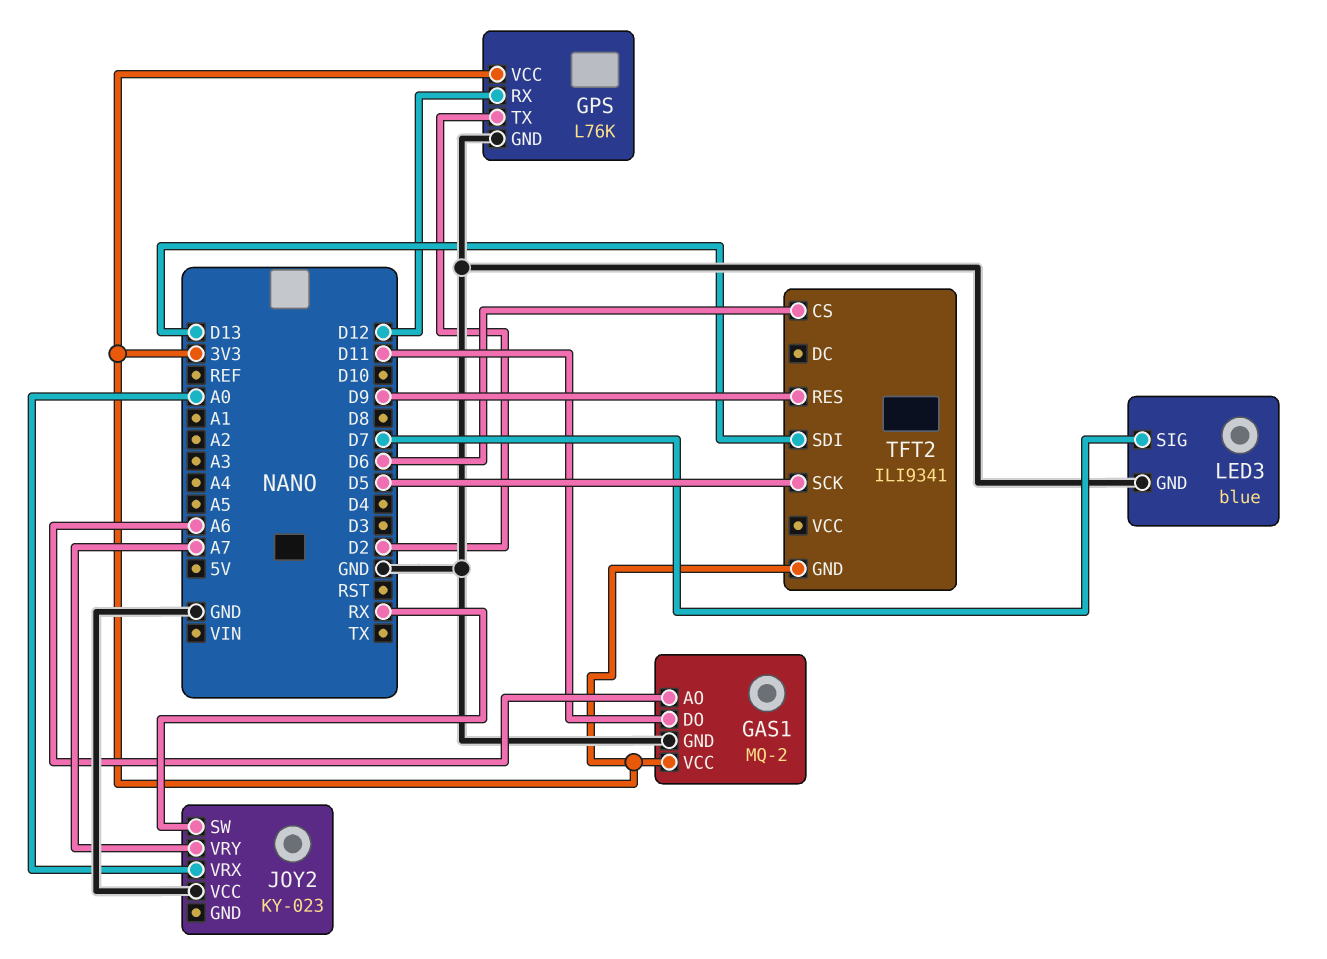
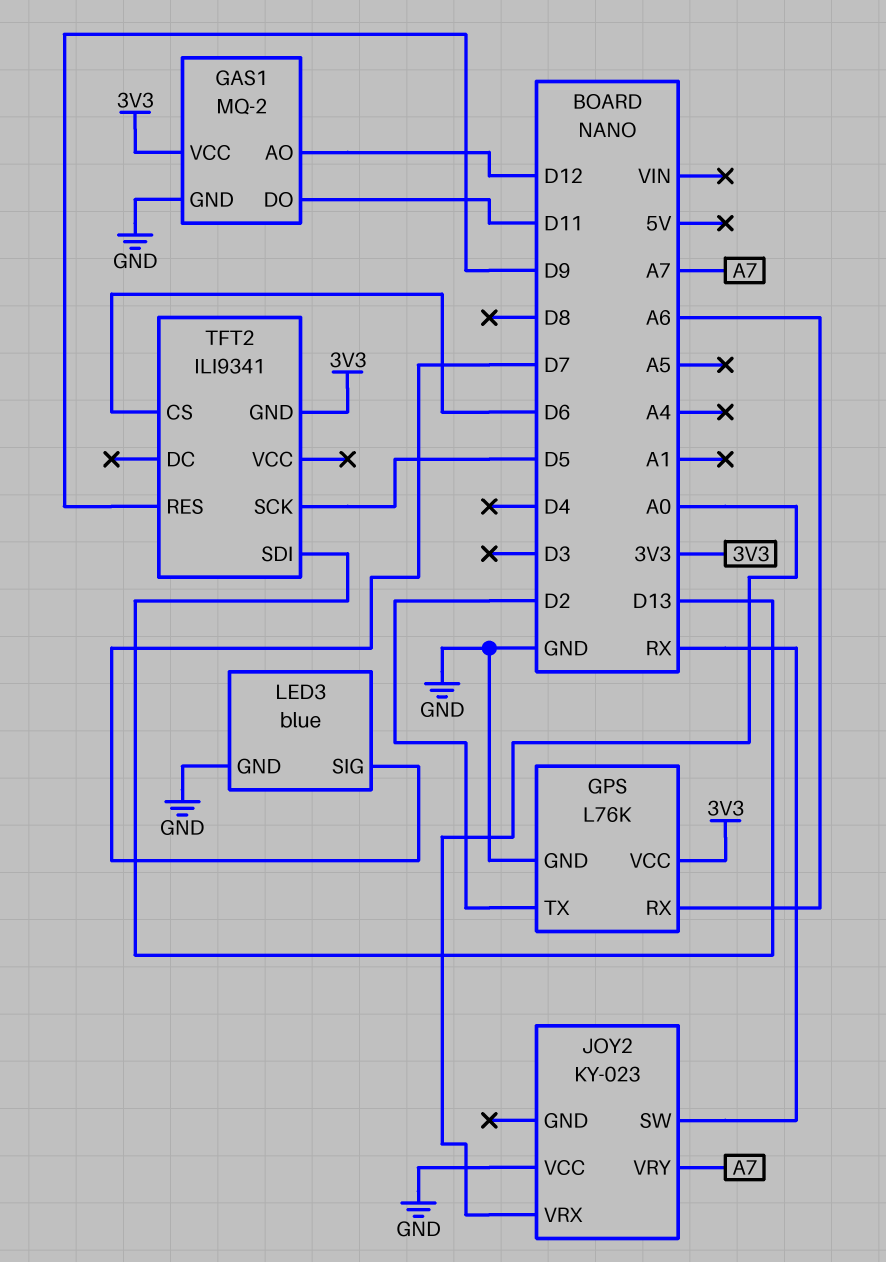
GAS1 pin AO: A6 -> D12
GPS pin RX: D12 -> A6

